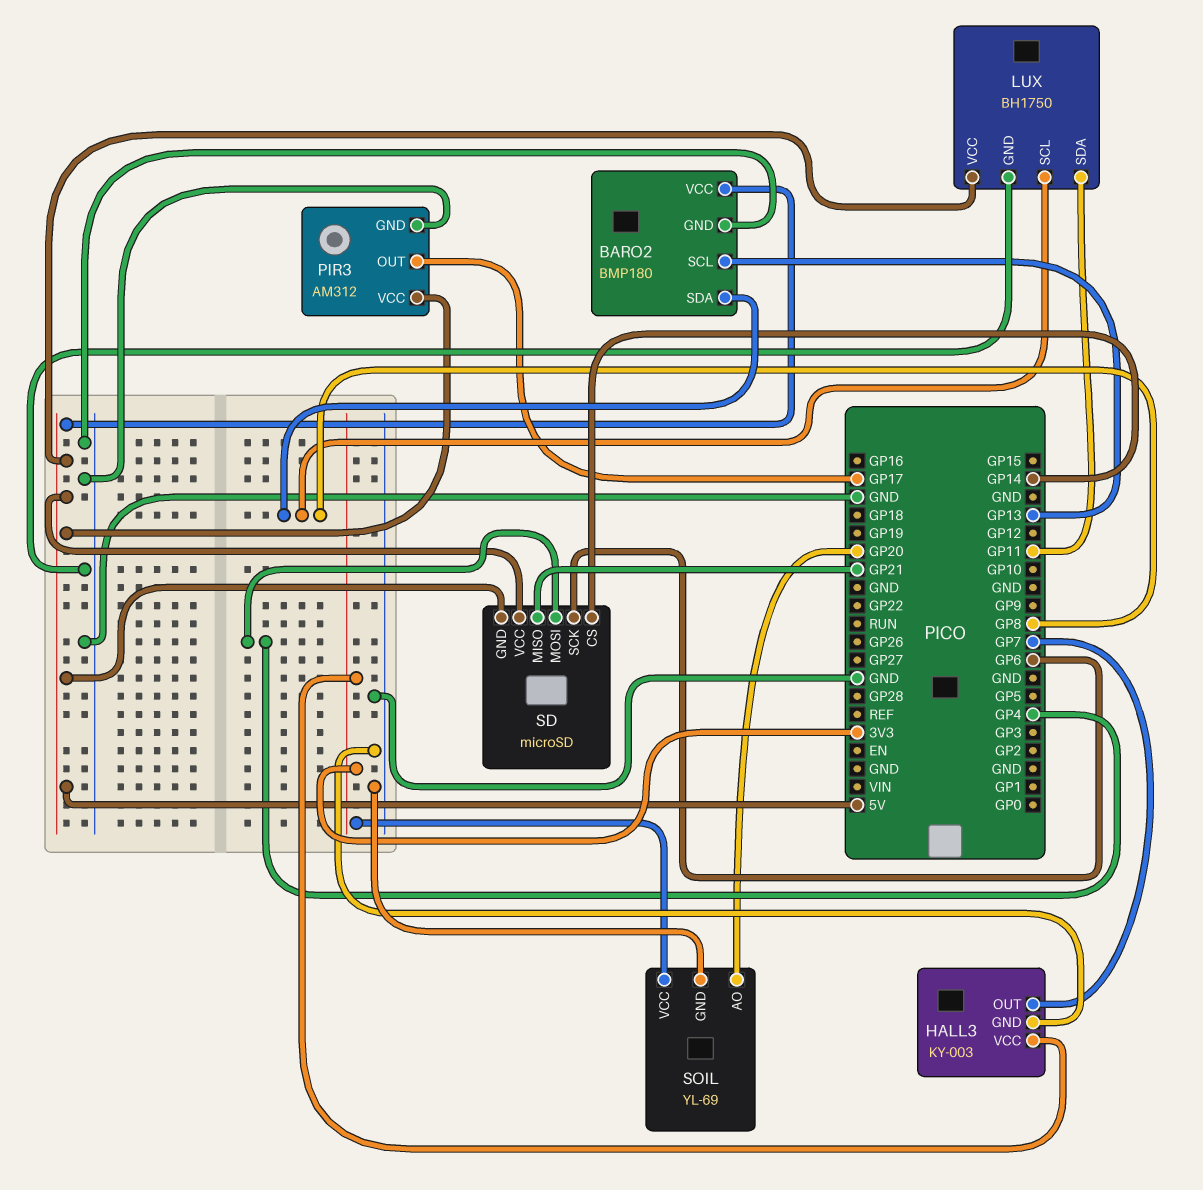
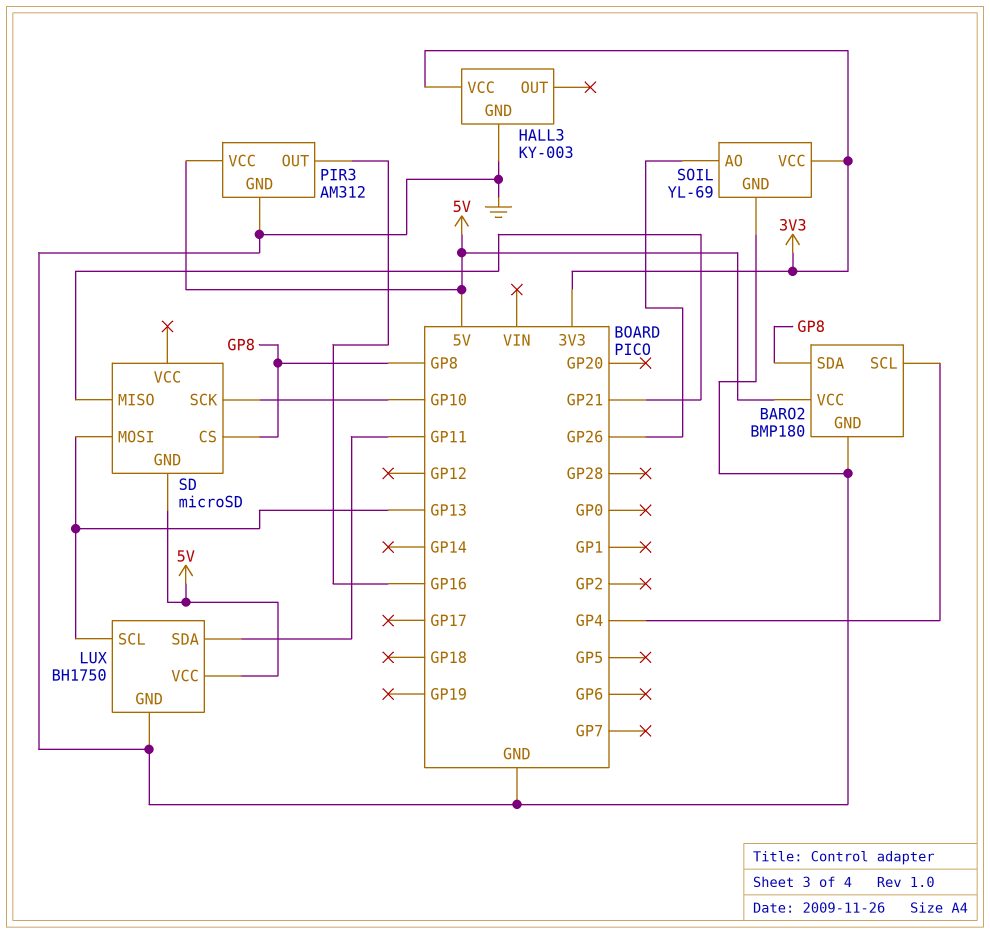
BARO2 pin SCL: GP13 -> GP4
HALL3 pin OUT: GP7 -> none
LUX pin SCL: GP8 -> GP13
PIR3 pin OUT: GP17 -> GP16
SD pin CS: GP14 -> GP8
SD pin MOSI: GP4 -> GP13
SD pin SCK: GP6 -> GP10
SD pin VCC: 5V -> none
SOIL pin AO: GP20 -> GP26

